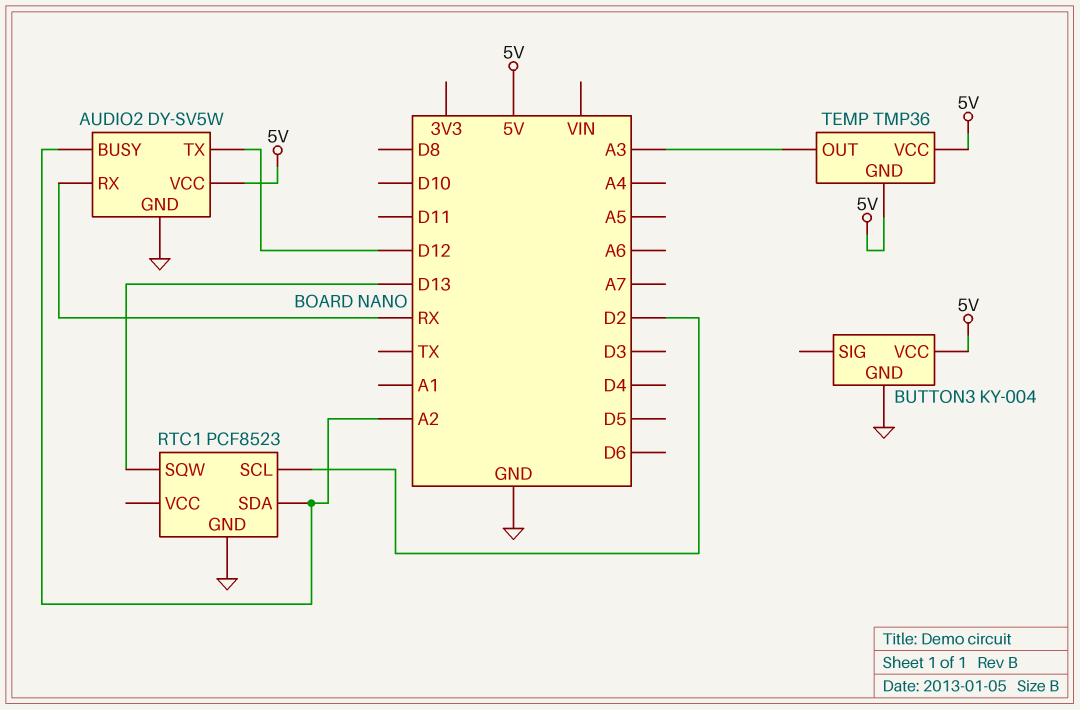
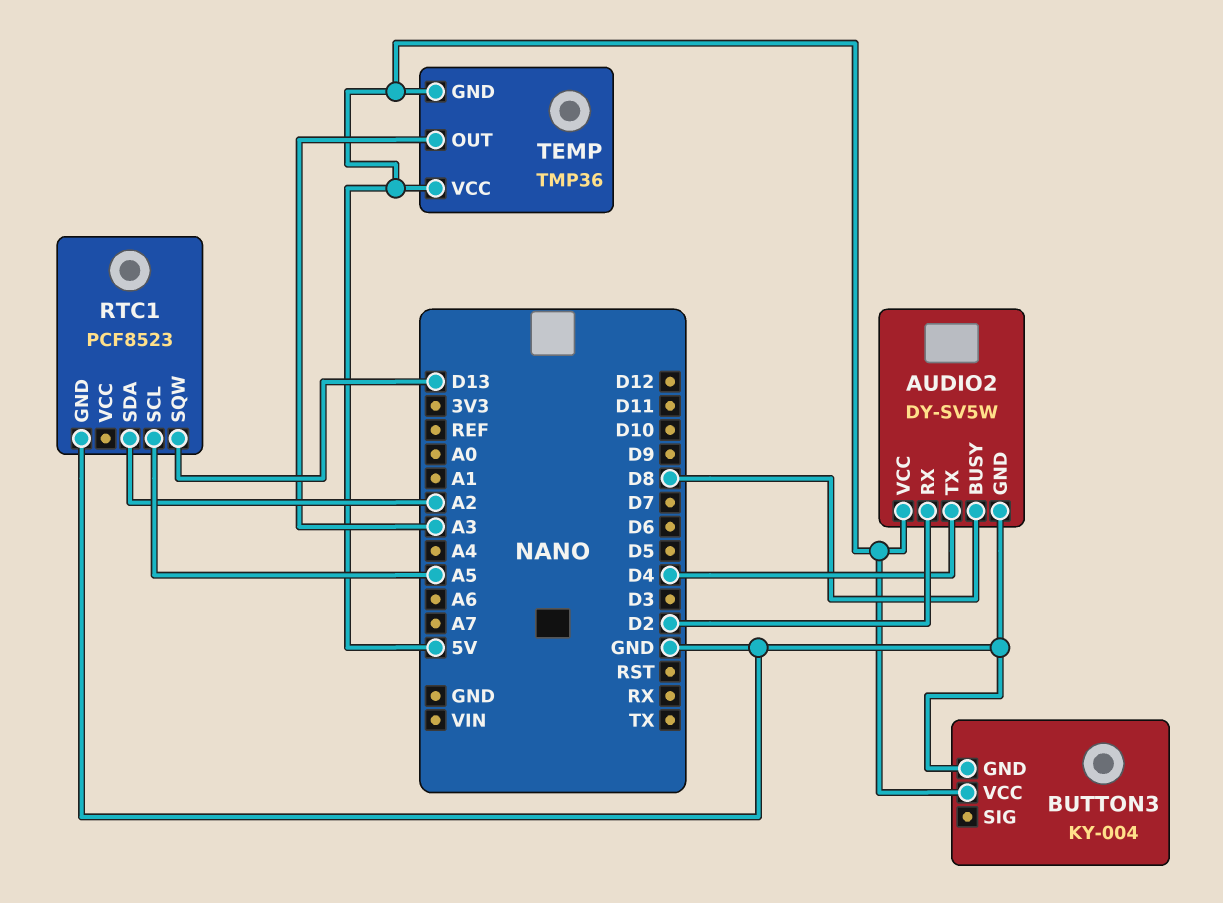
AUDIO2 pin BUSY: A2 -> D8
AUDIO2 pin RX: RX -> D2
AUDIO2 pin TX: D12 -> D4
RTC1 pin SCL: D2 -> A5

